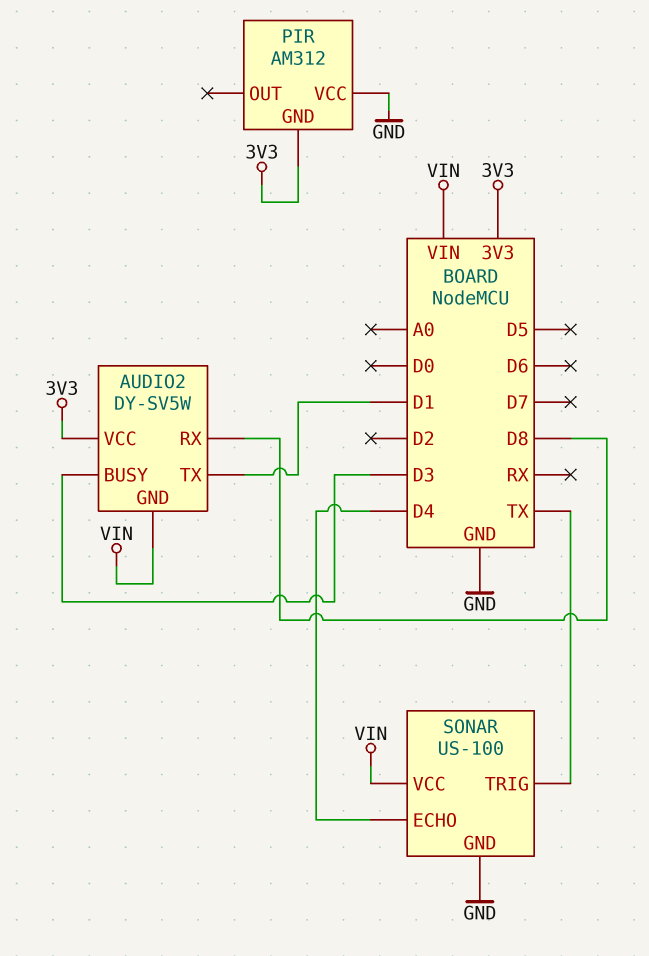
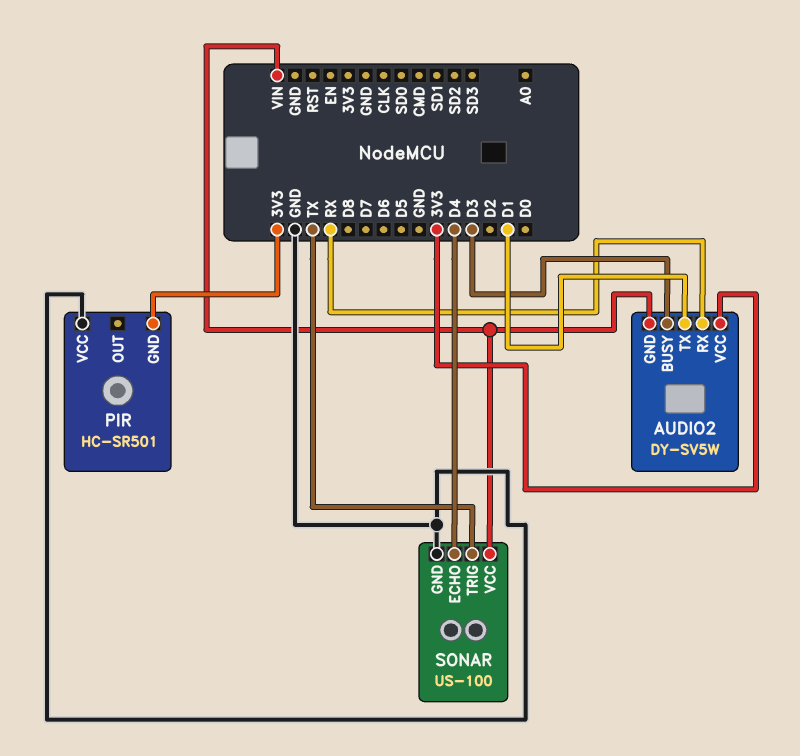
AUDIO2 pin RX: D8 -> RX
PIR: AM312 -> HC-SR501

